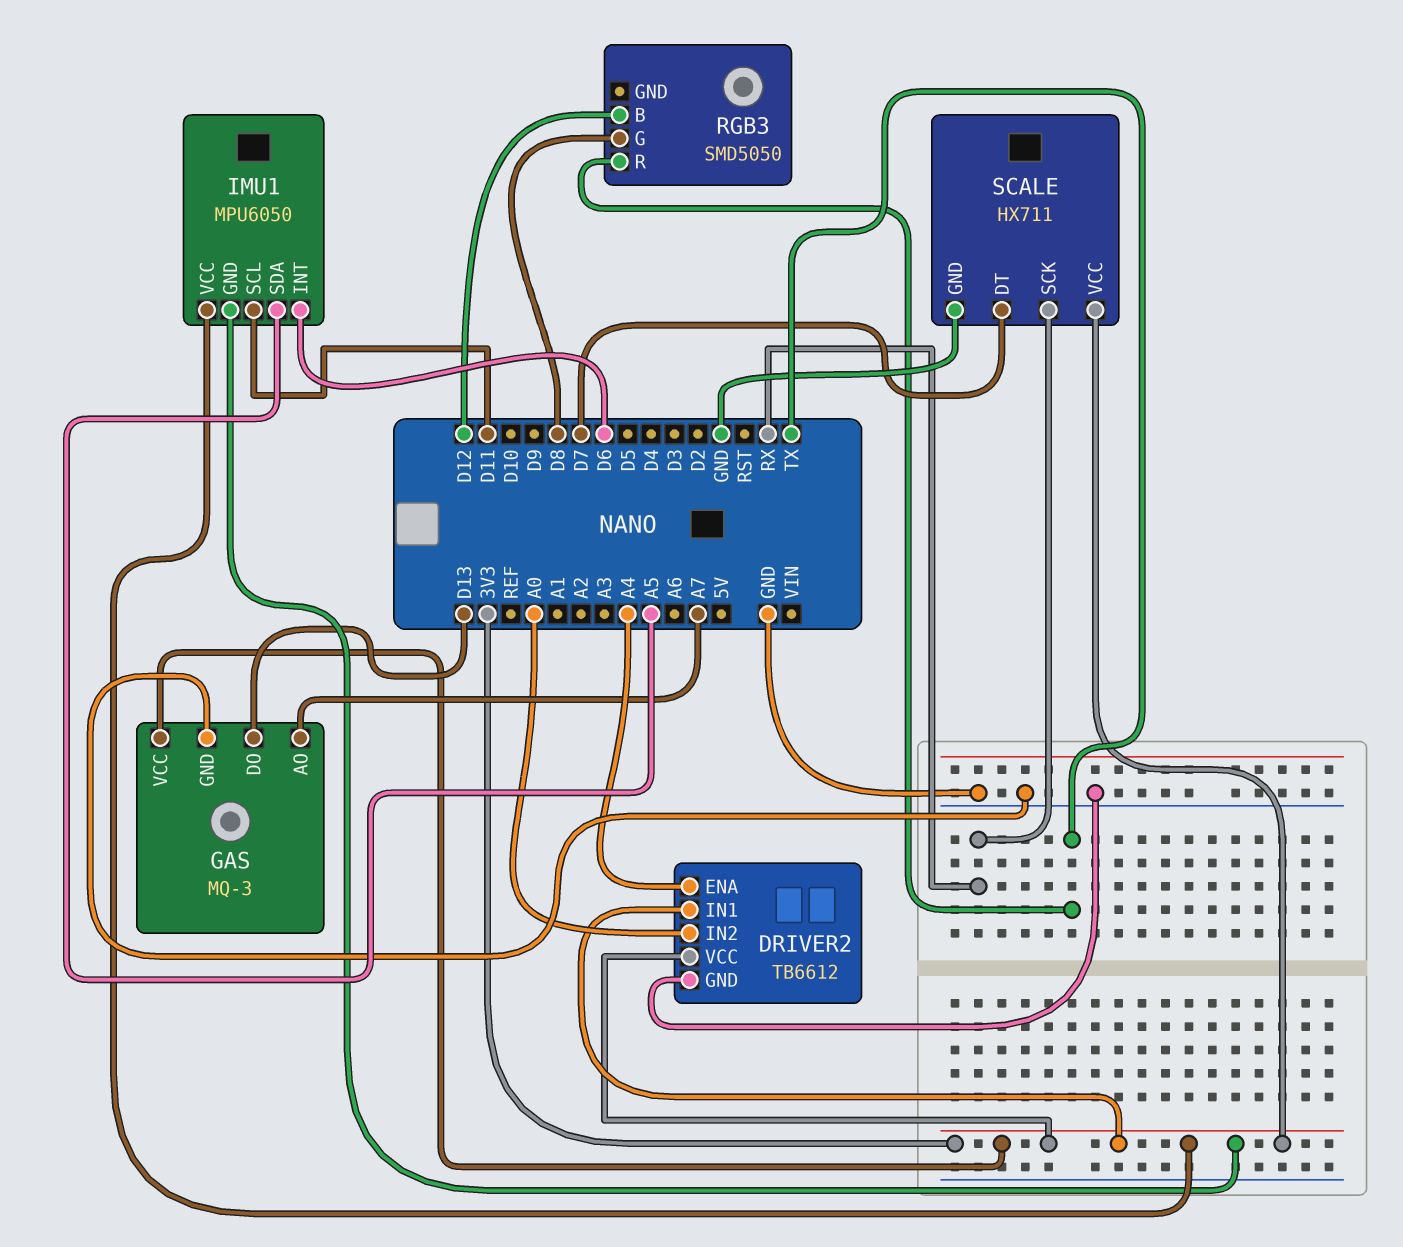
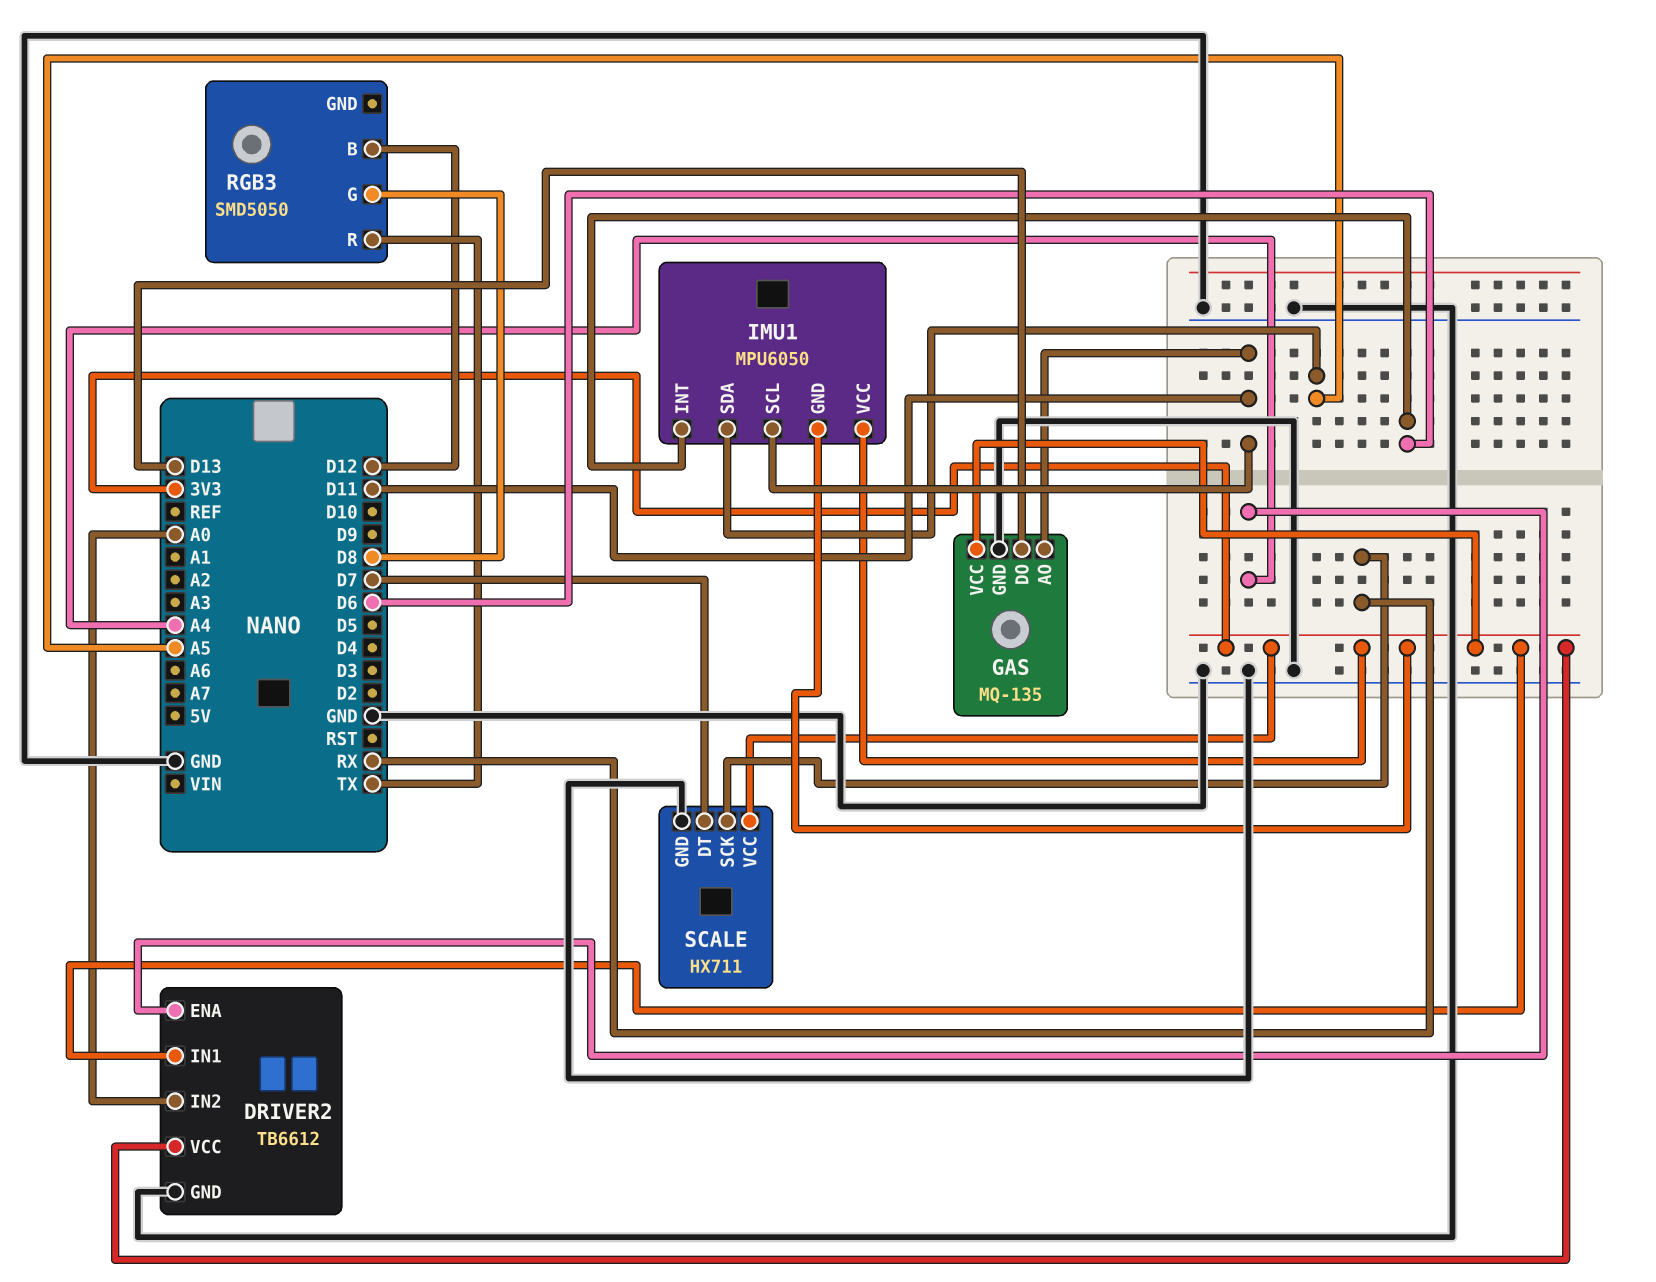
GAS: MQ-3 -> MQ-135
GAS pin AO: A7 -> D11

